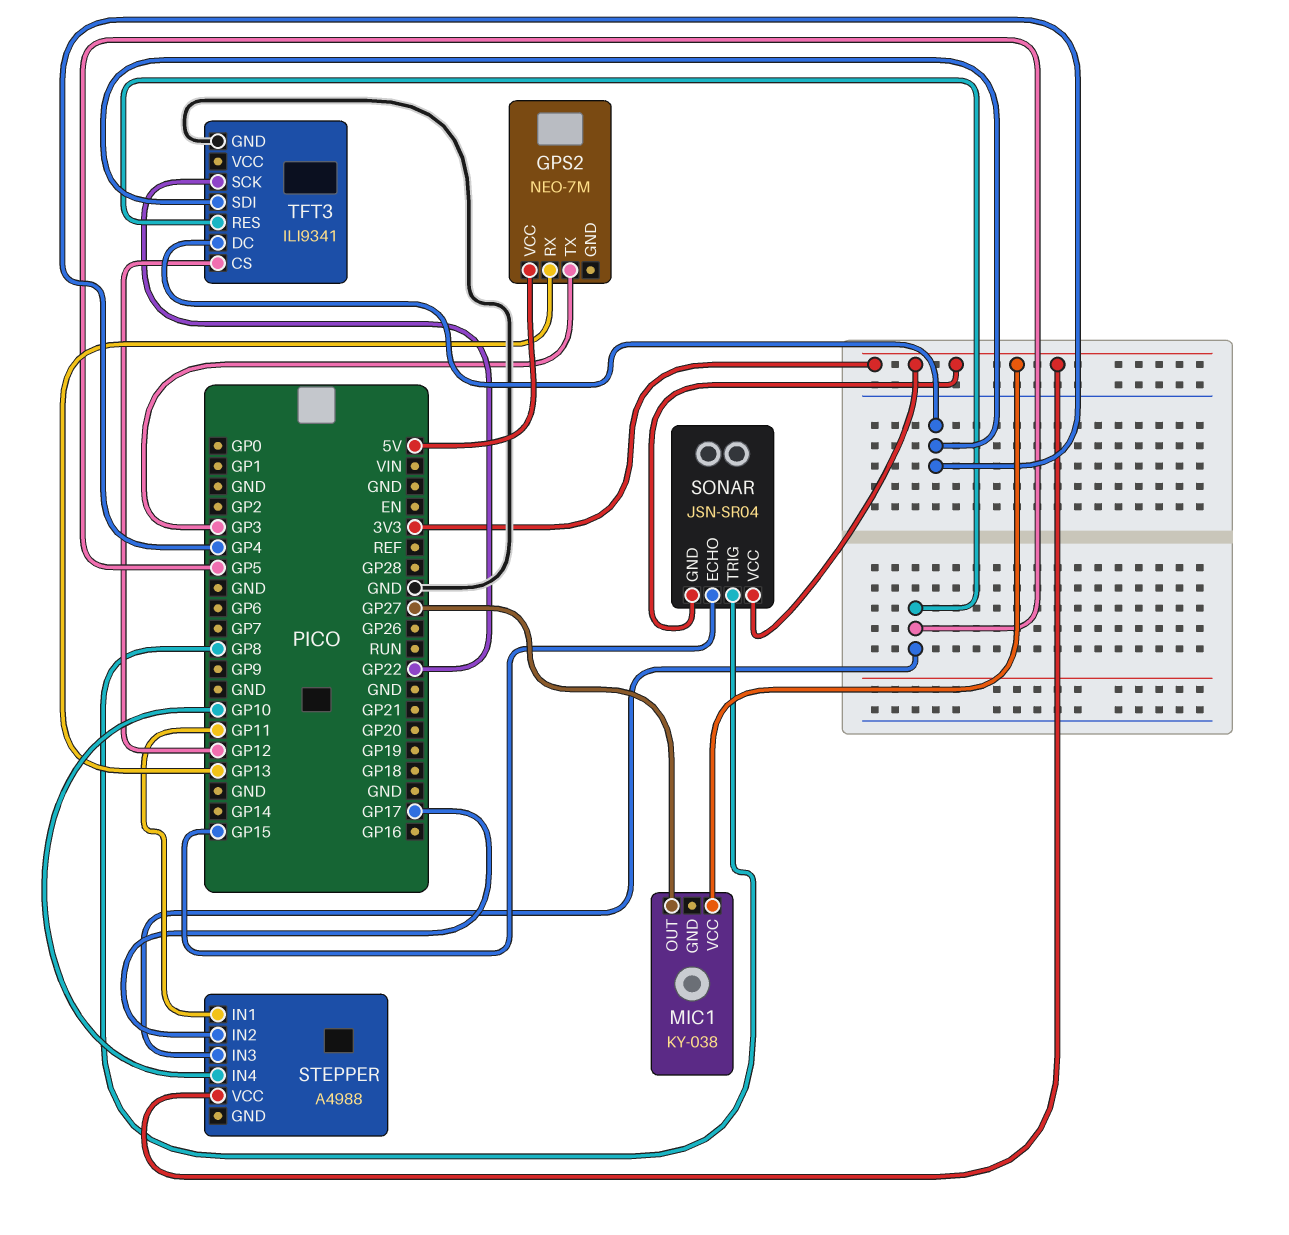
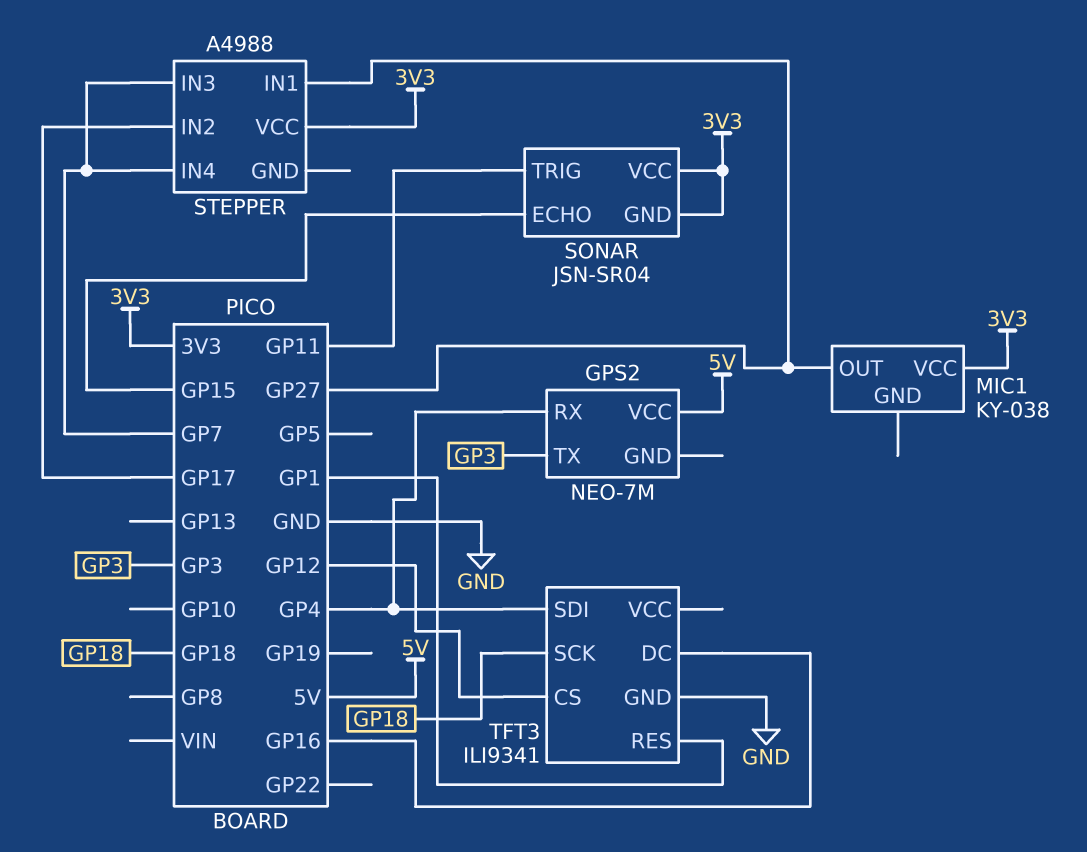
GPS2 pin RX: GP13 -> GP4
SONAR pin TRIG: GP8 -> GP11
STEPPER pin IN1: GP11 -> GP27
STEPPER pin IN3: GP5 -> GP7
STEPPER pin IN4: GP10 -> GP7
TFT3 pin DC: GP4 -> GP16
TFT3 pin RES: GP5 -> GP1
TFT3 pin SCK: GP22 -> GP18

